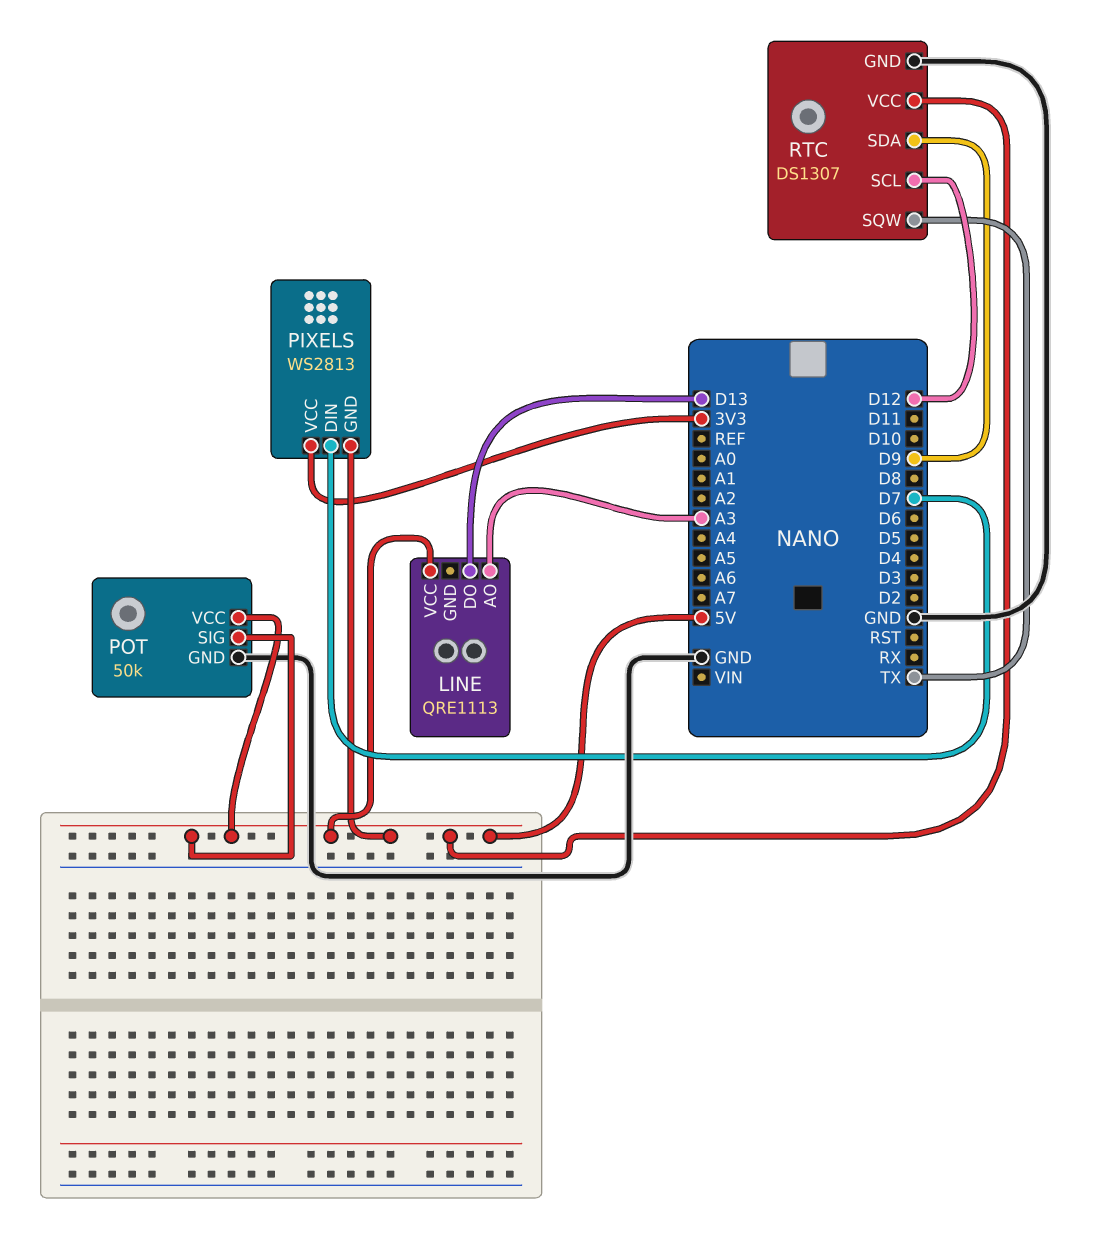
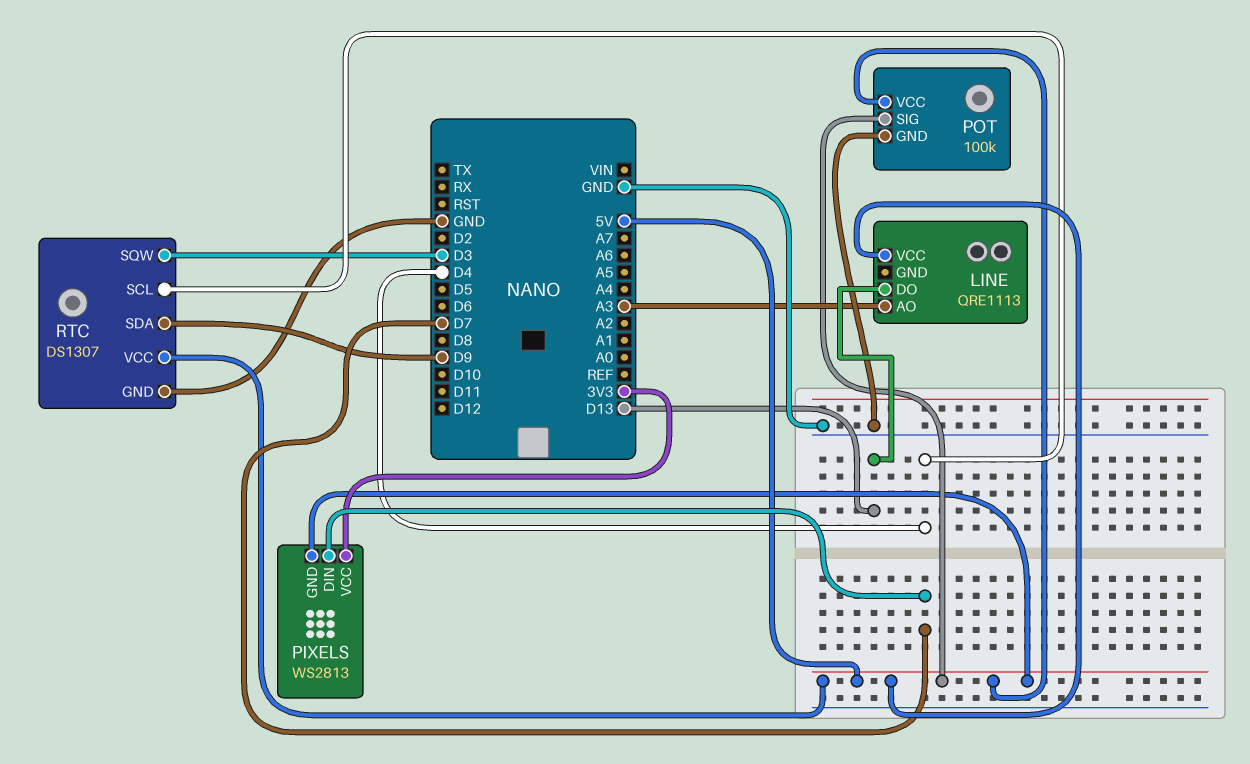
POT: 50k -> 100k
RTC pin SCL: D12 -> D4
RTC pin SQW: TX -> D3

